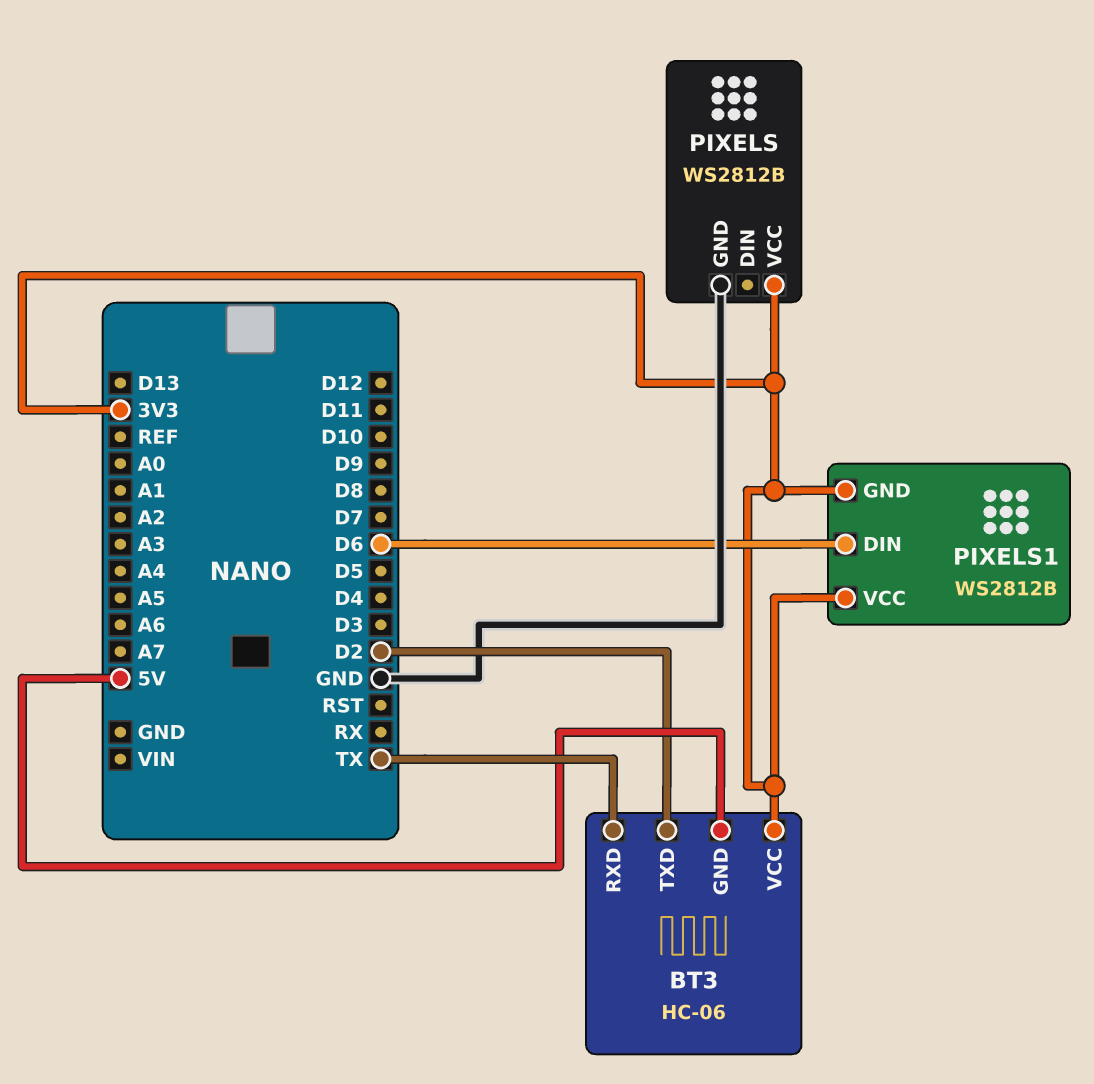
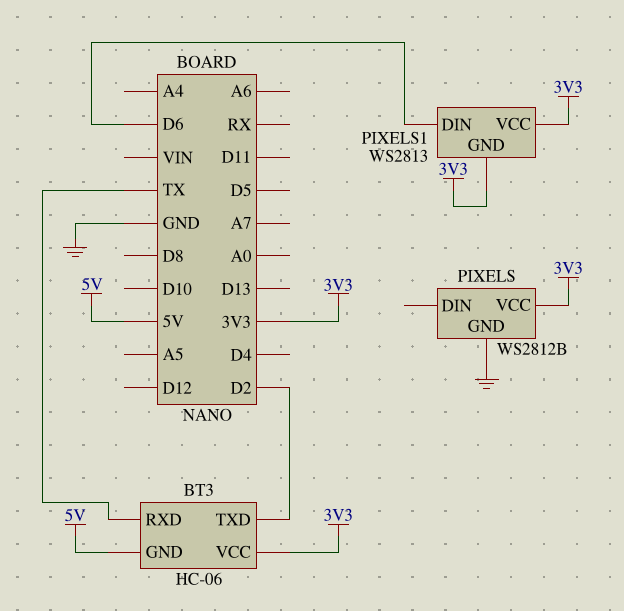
PIXELS1: WS2812B -> WS2813

